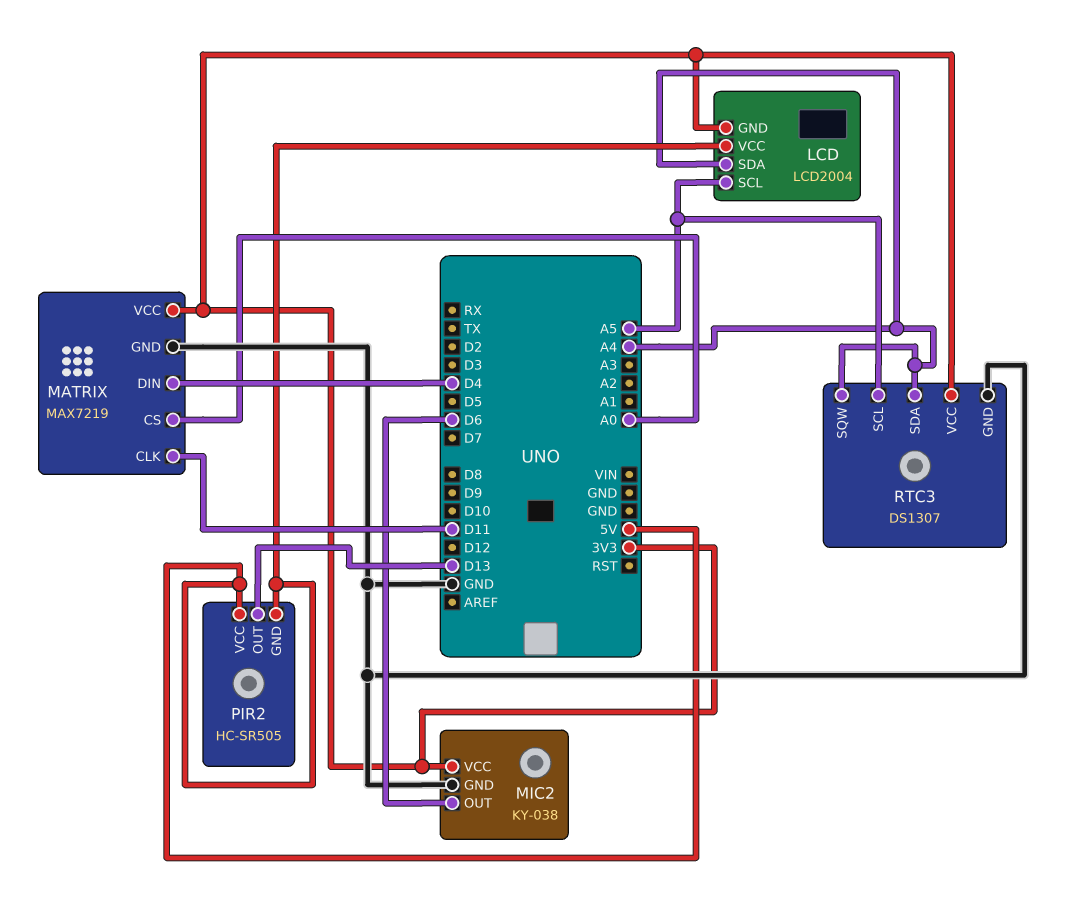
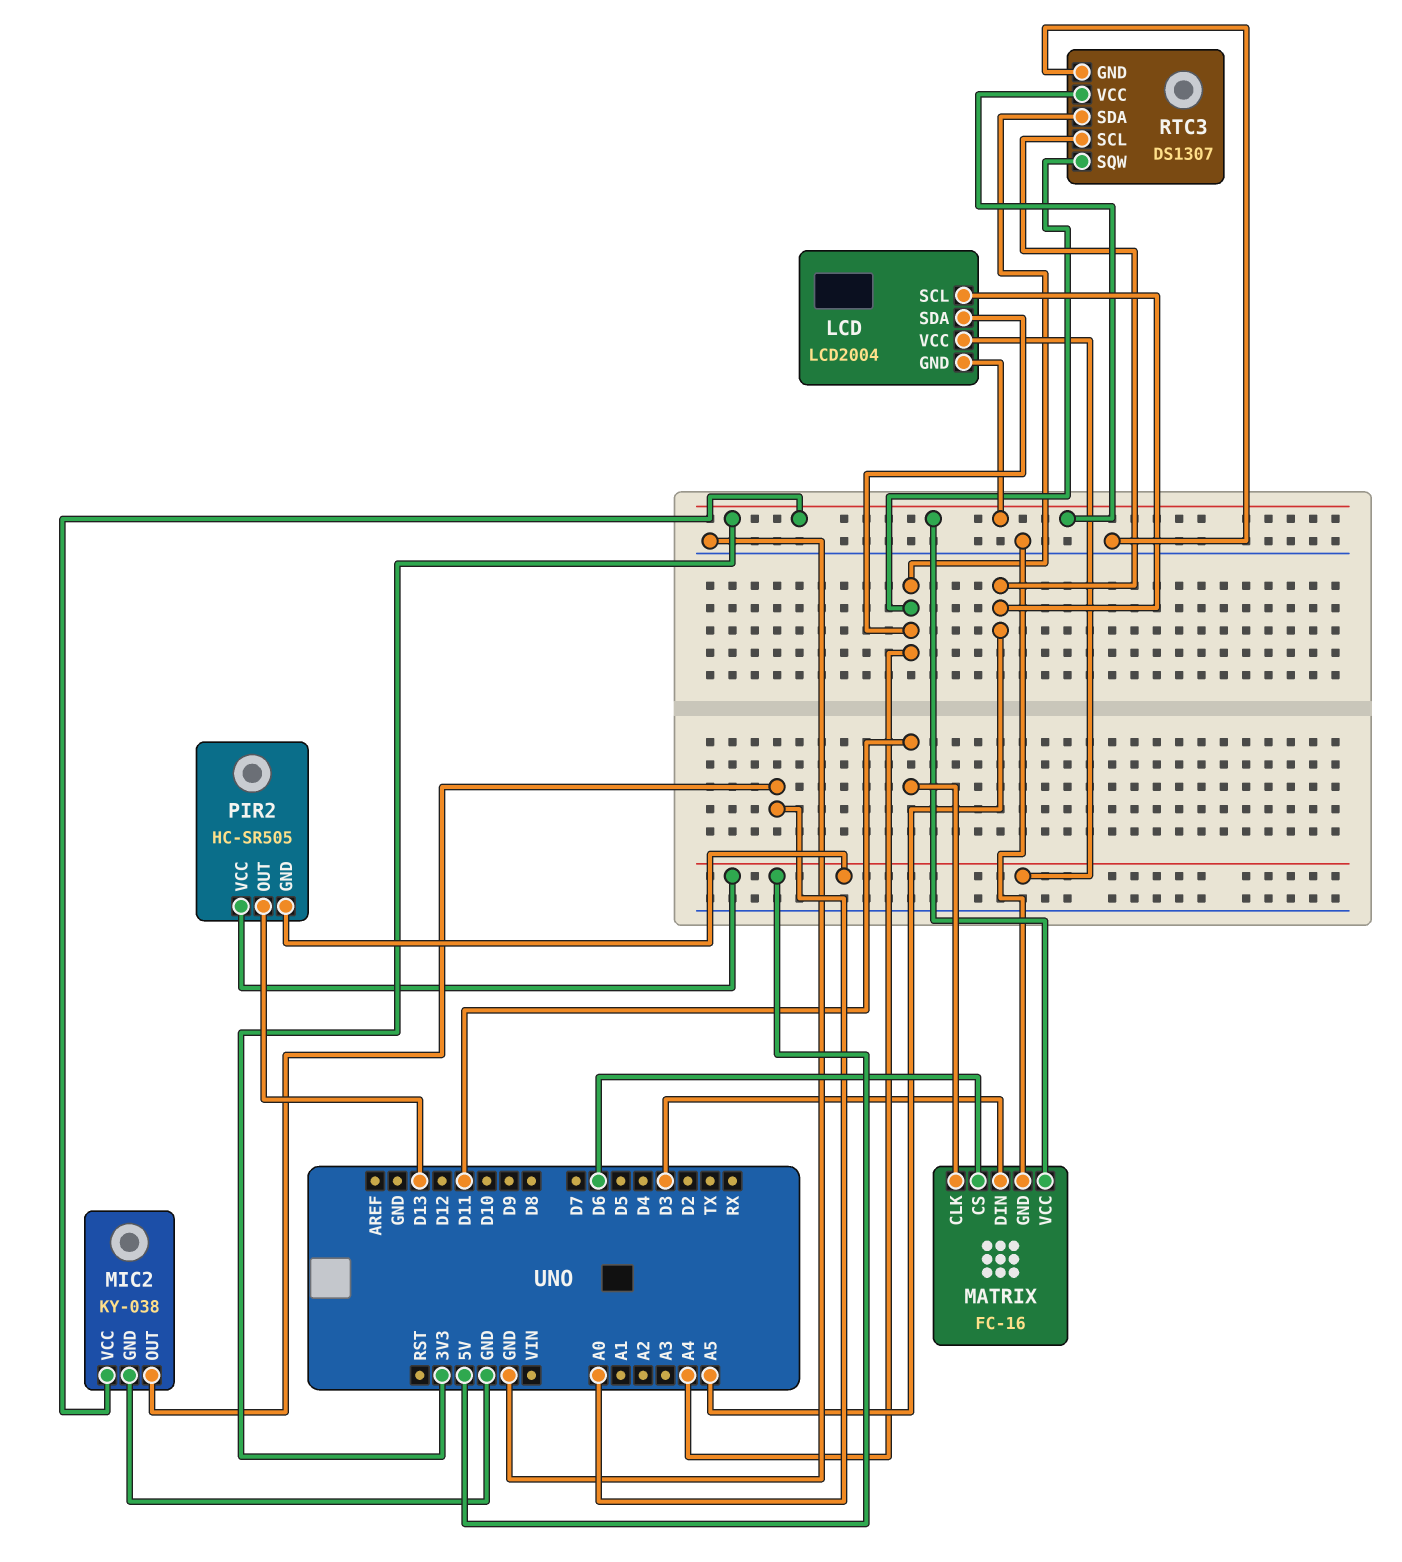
MATRIX: MAX7219 -> FC-16
MATRIX pin CS: A0 -> D6
MATRIX pin DIN: D4 -> D3
MIC2 pin OUT: D6 -> A0

